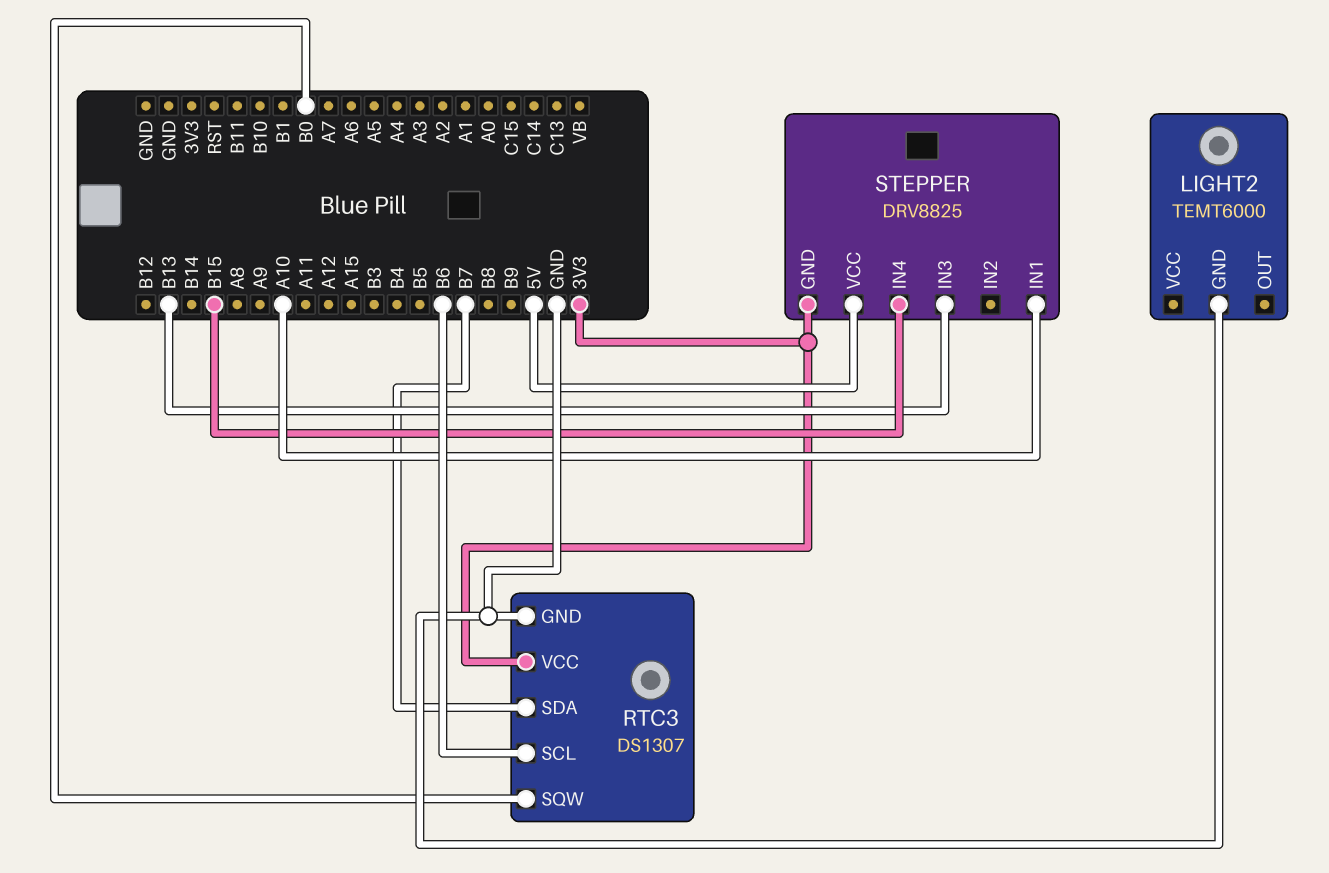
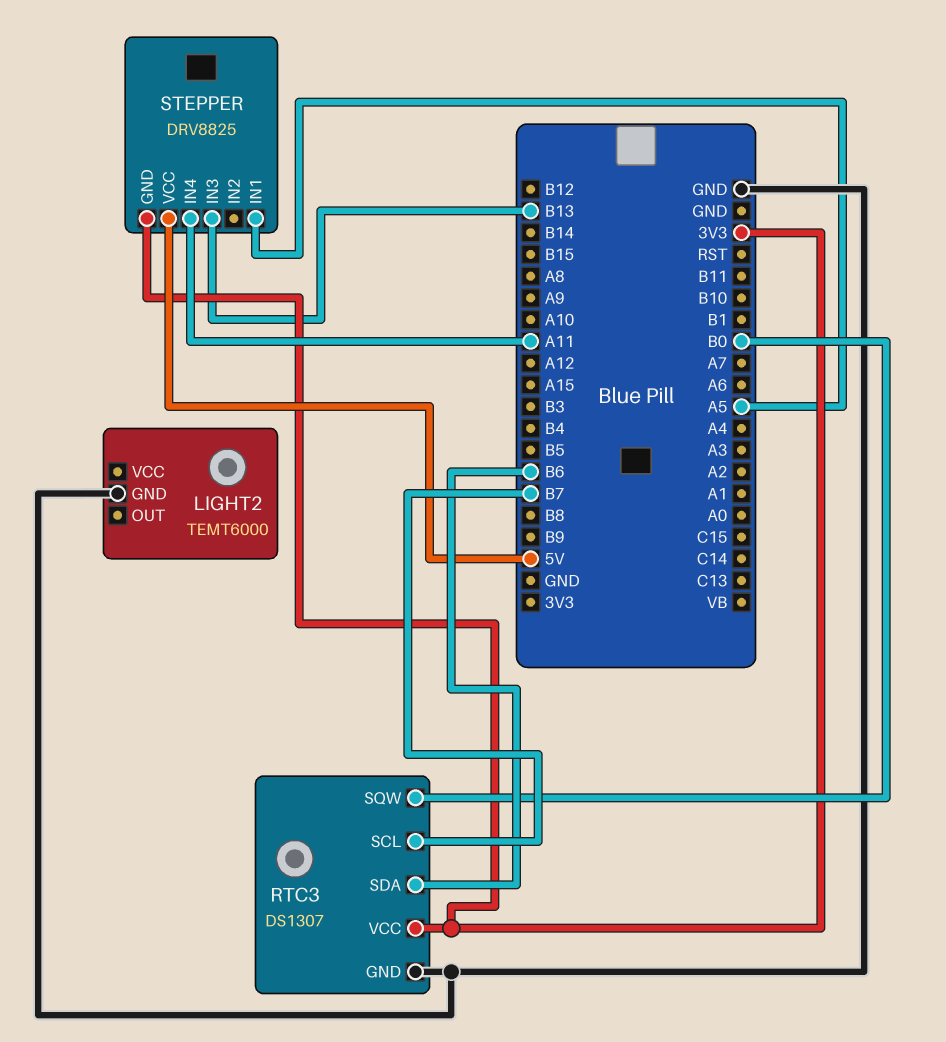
RTC3 pin SCL: B6 -> B7
RTC3 pin SDA: B7 -> B6
STEPPER pin IN1: A10 -> A5
STEPPER pin IN4: B15 -> A11

